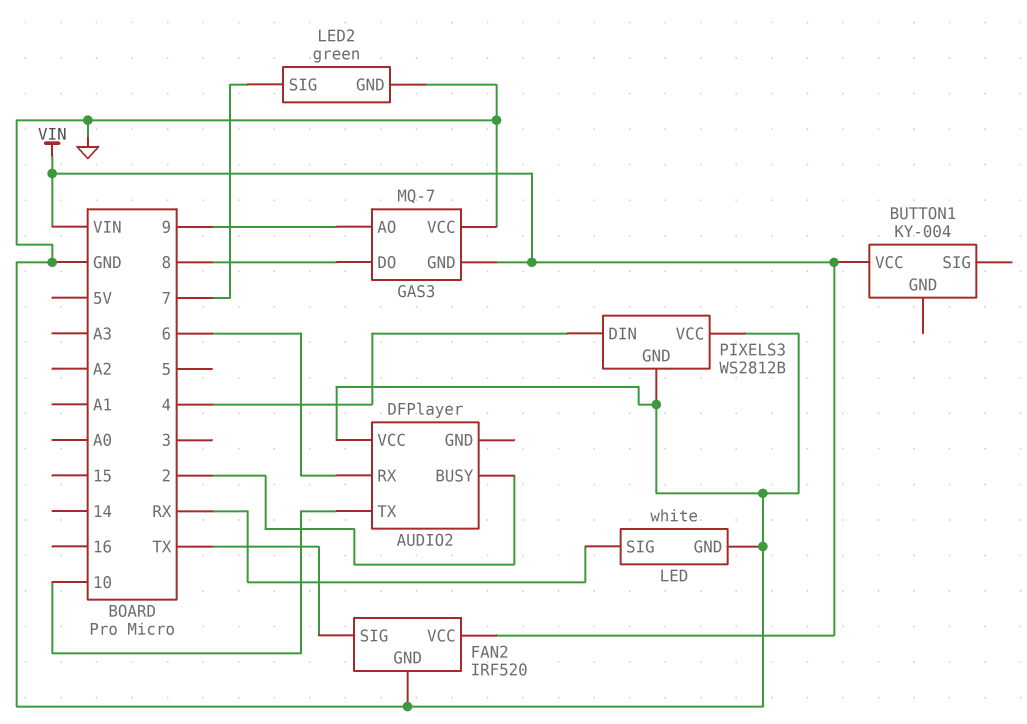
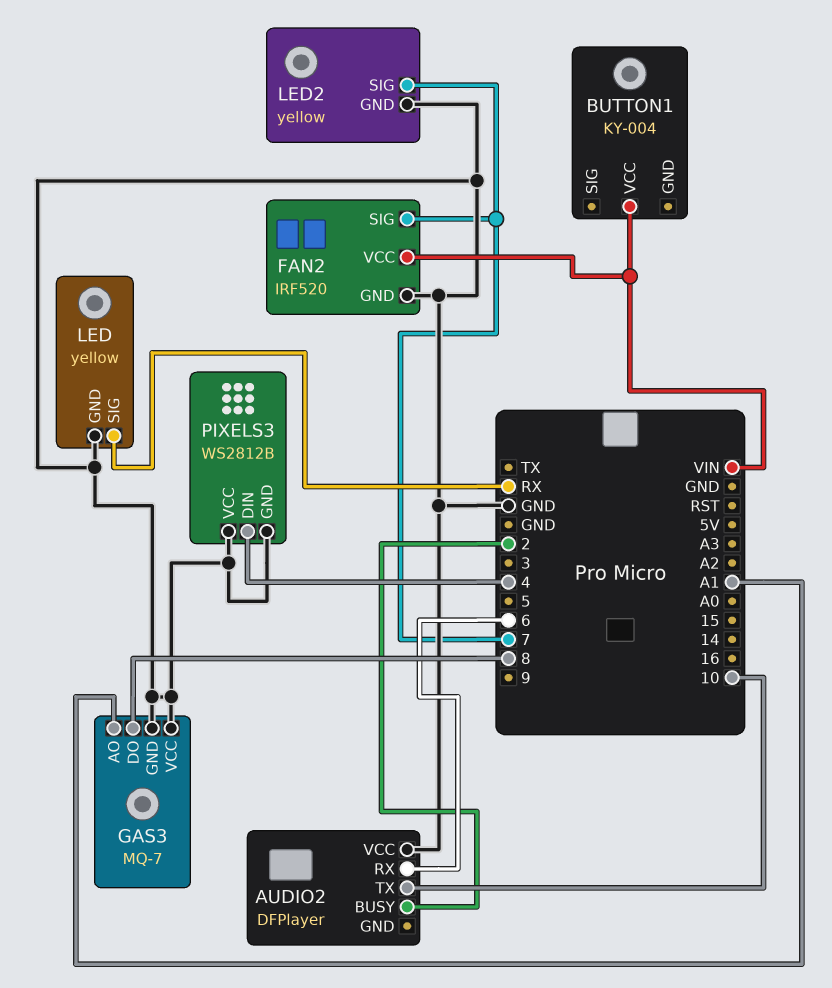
FAN2 pin SIG: TX -> 7
GAS3 pin AO: 9 -> A1
GAS3 pin GND: VIN -> GND
LED: white -> yellow
LED2: green -> yellow

